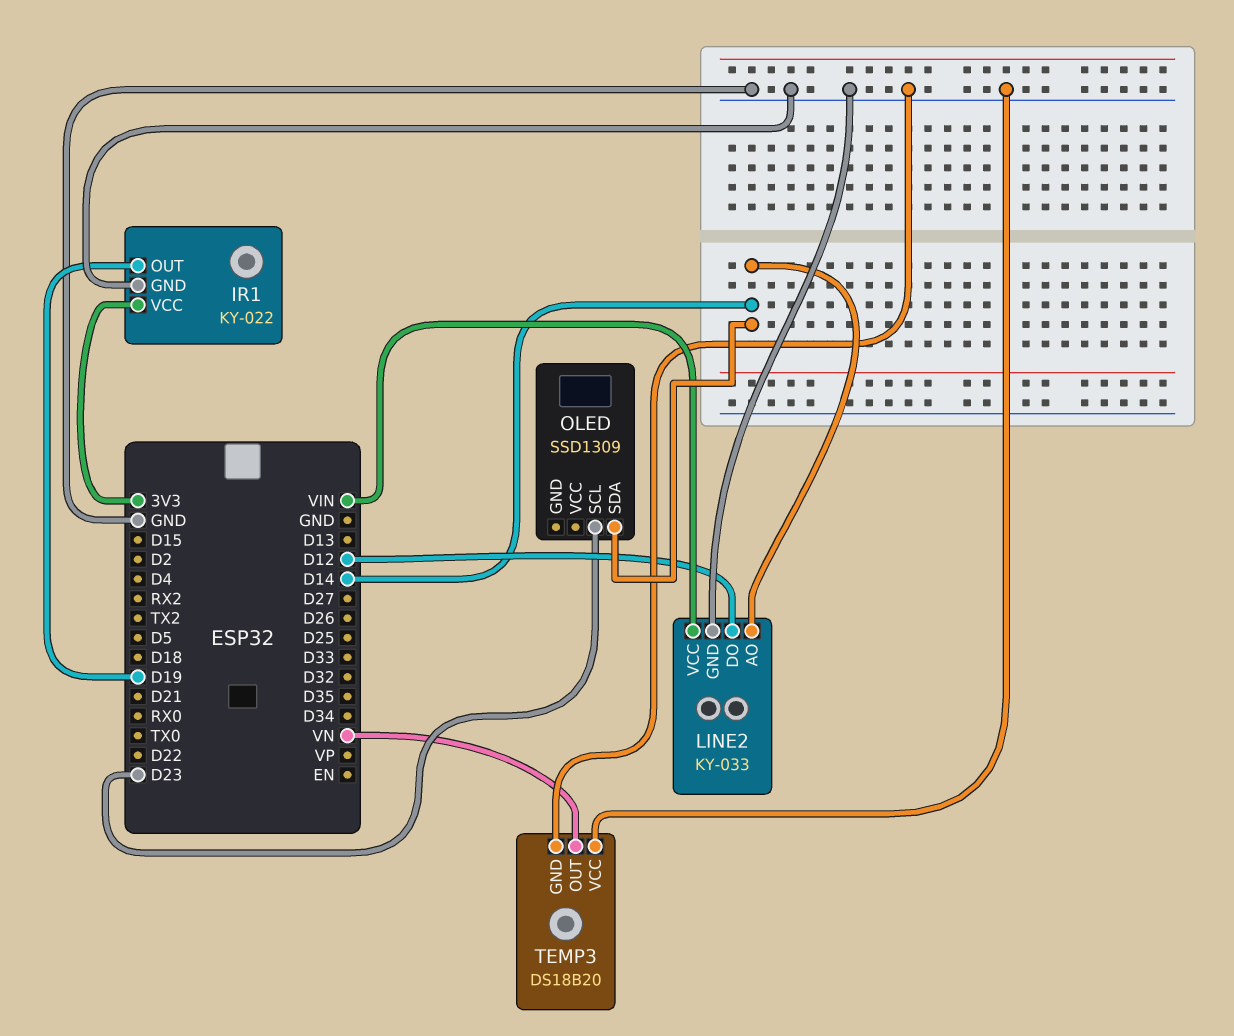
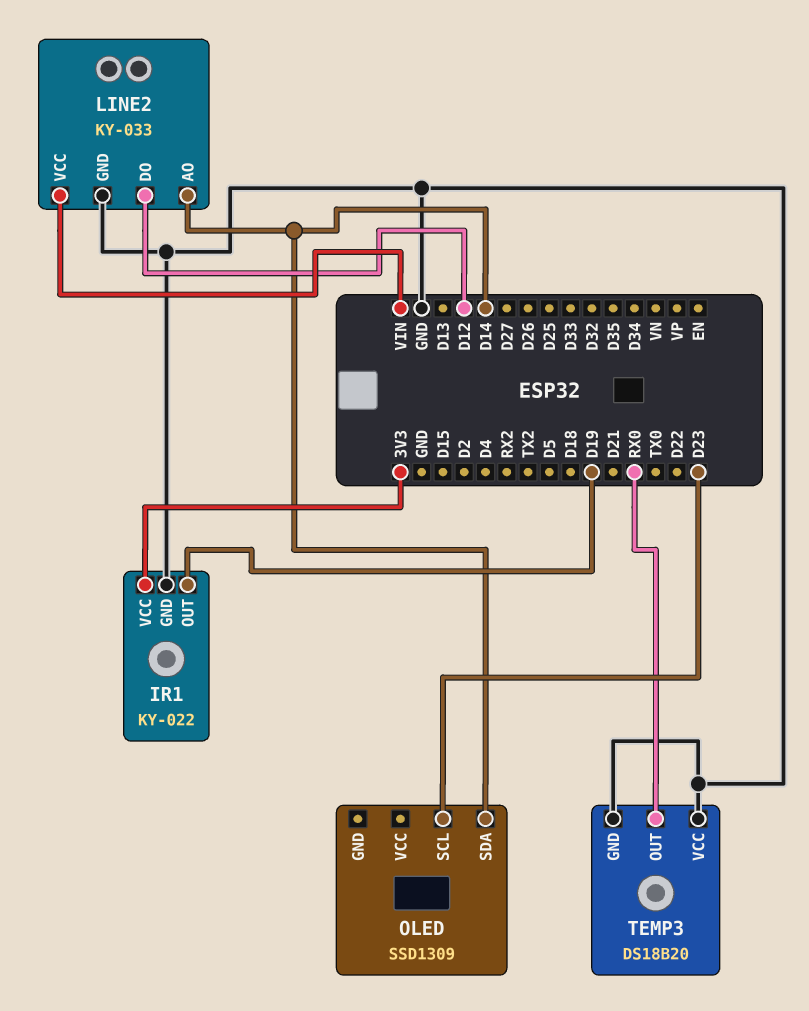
TEMP3 pin OUT: VN -> RX0

